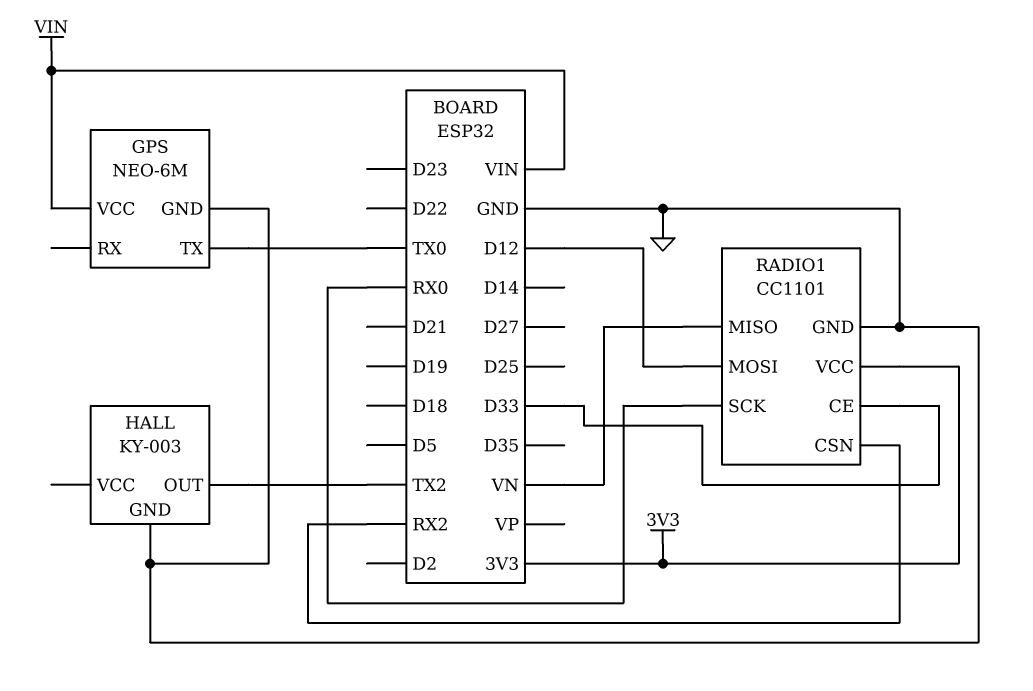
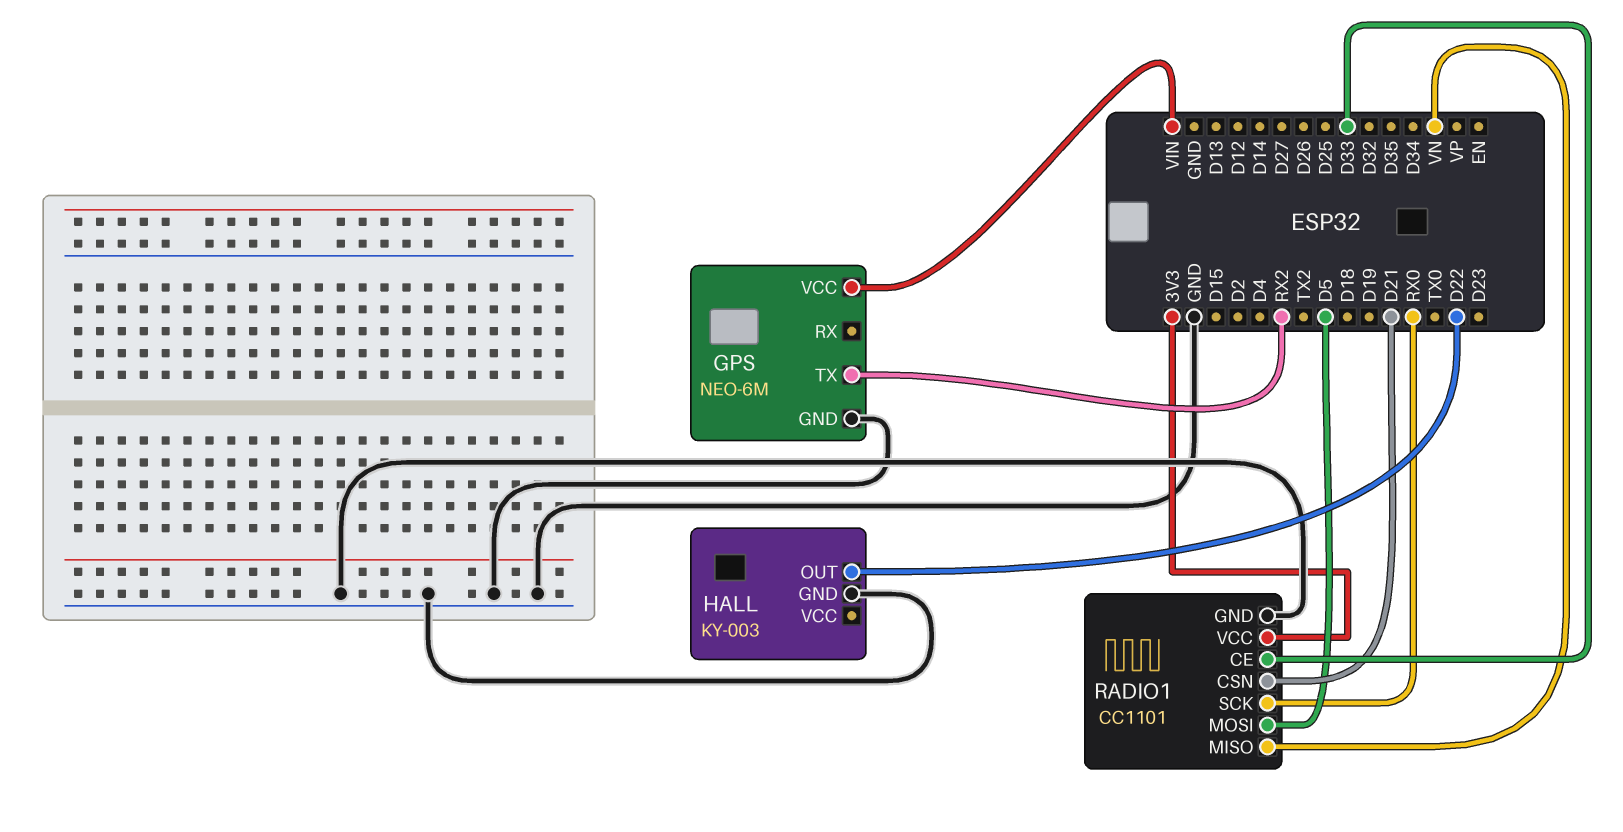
GPS pin TX: TX0 -> RX2
HALL pin OUT: TX2 -> D22
RADIO1 pin CSN: RX2 -> D21
RADIO1 pin MOSI: D12 -> D5

